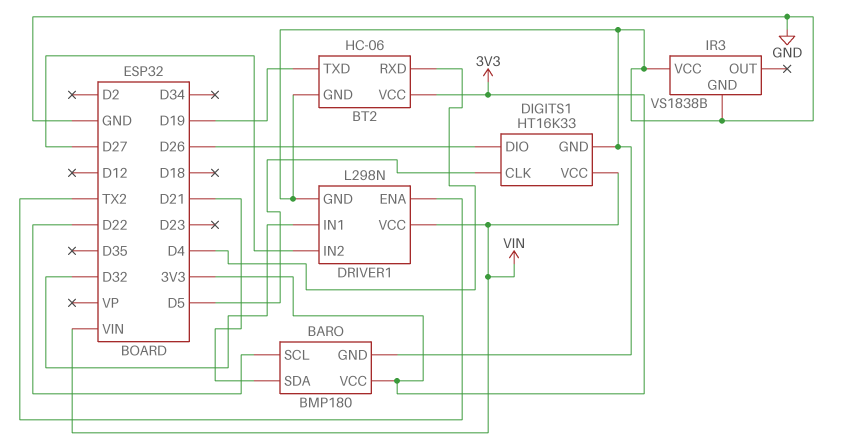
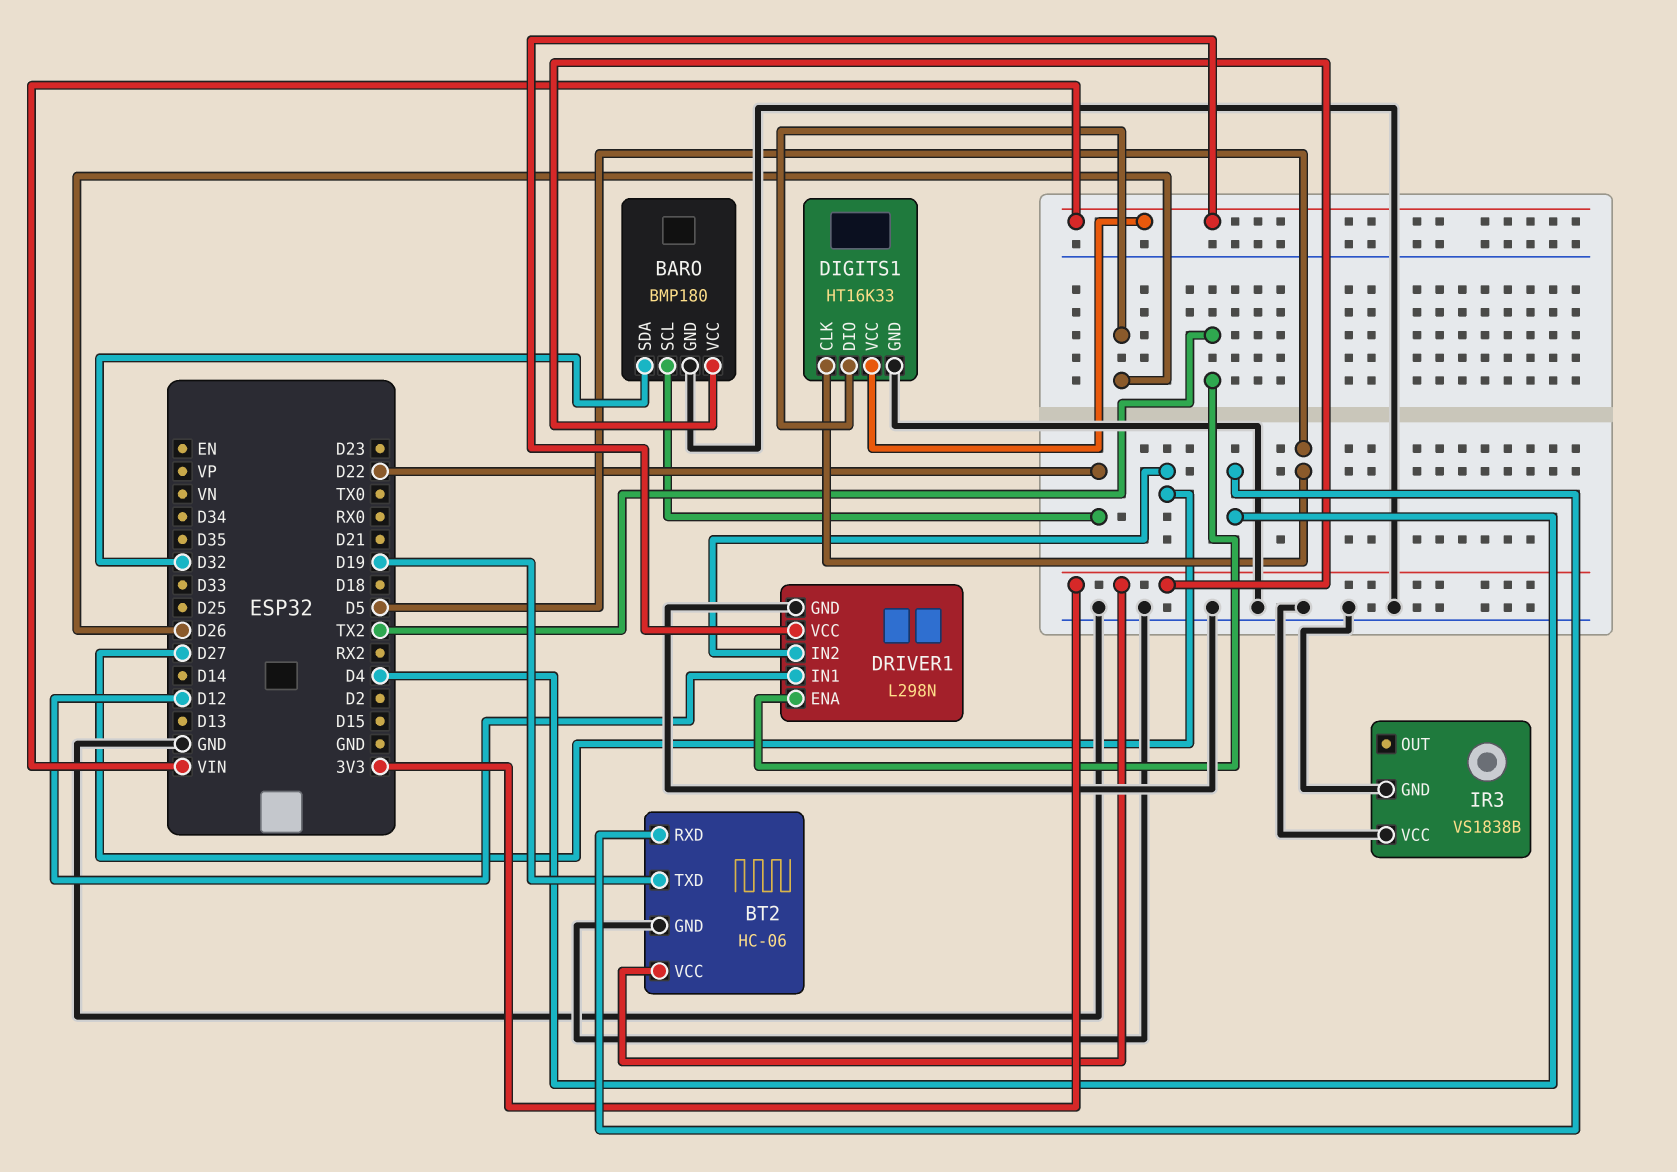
BARO pin SDA: D21 -> D32
DRIVER1 pin IN1: D32 -> D12

